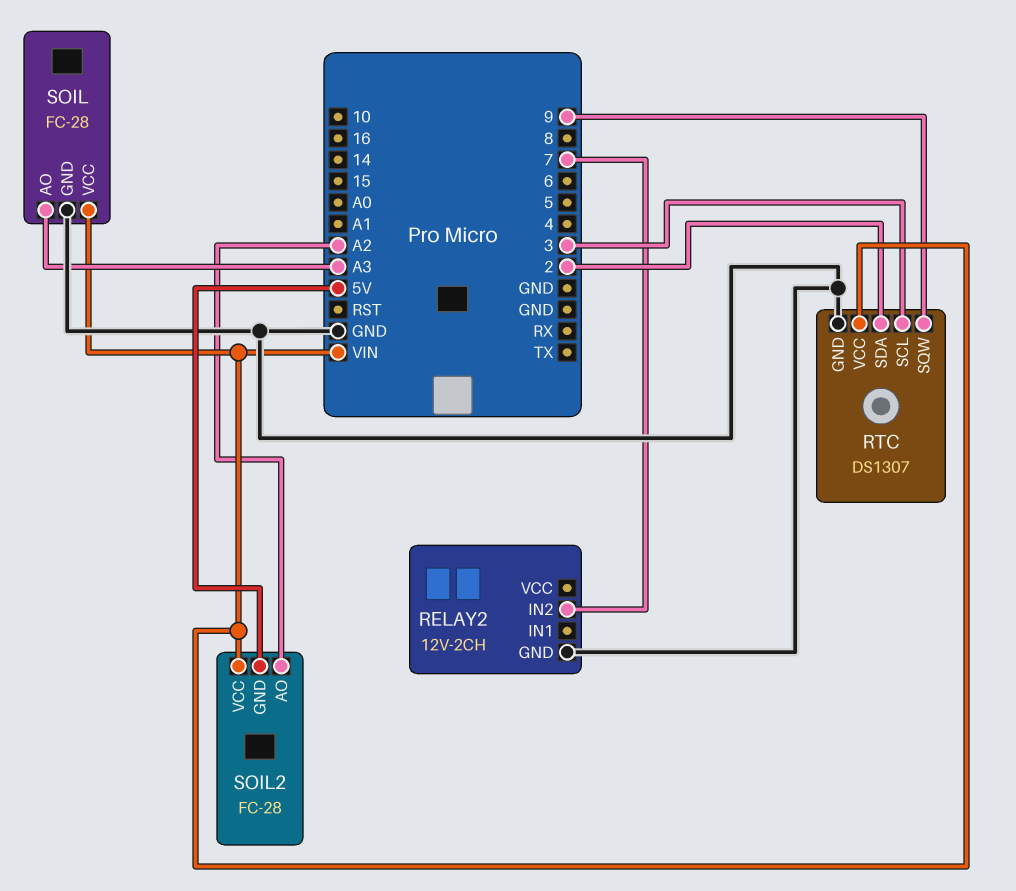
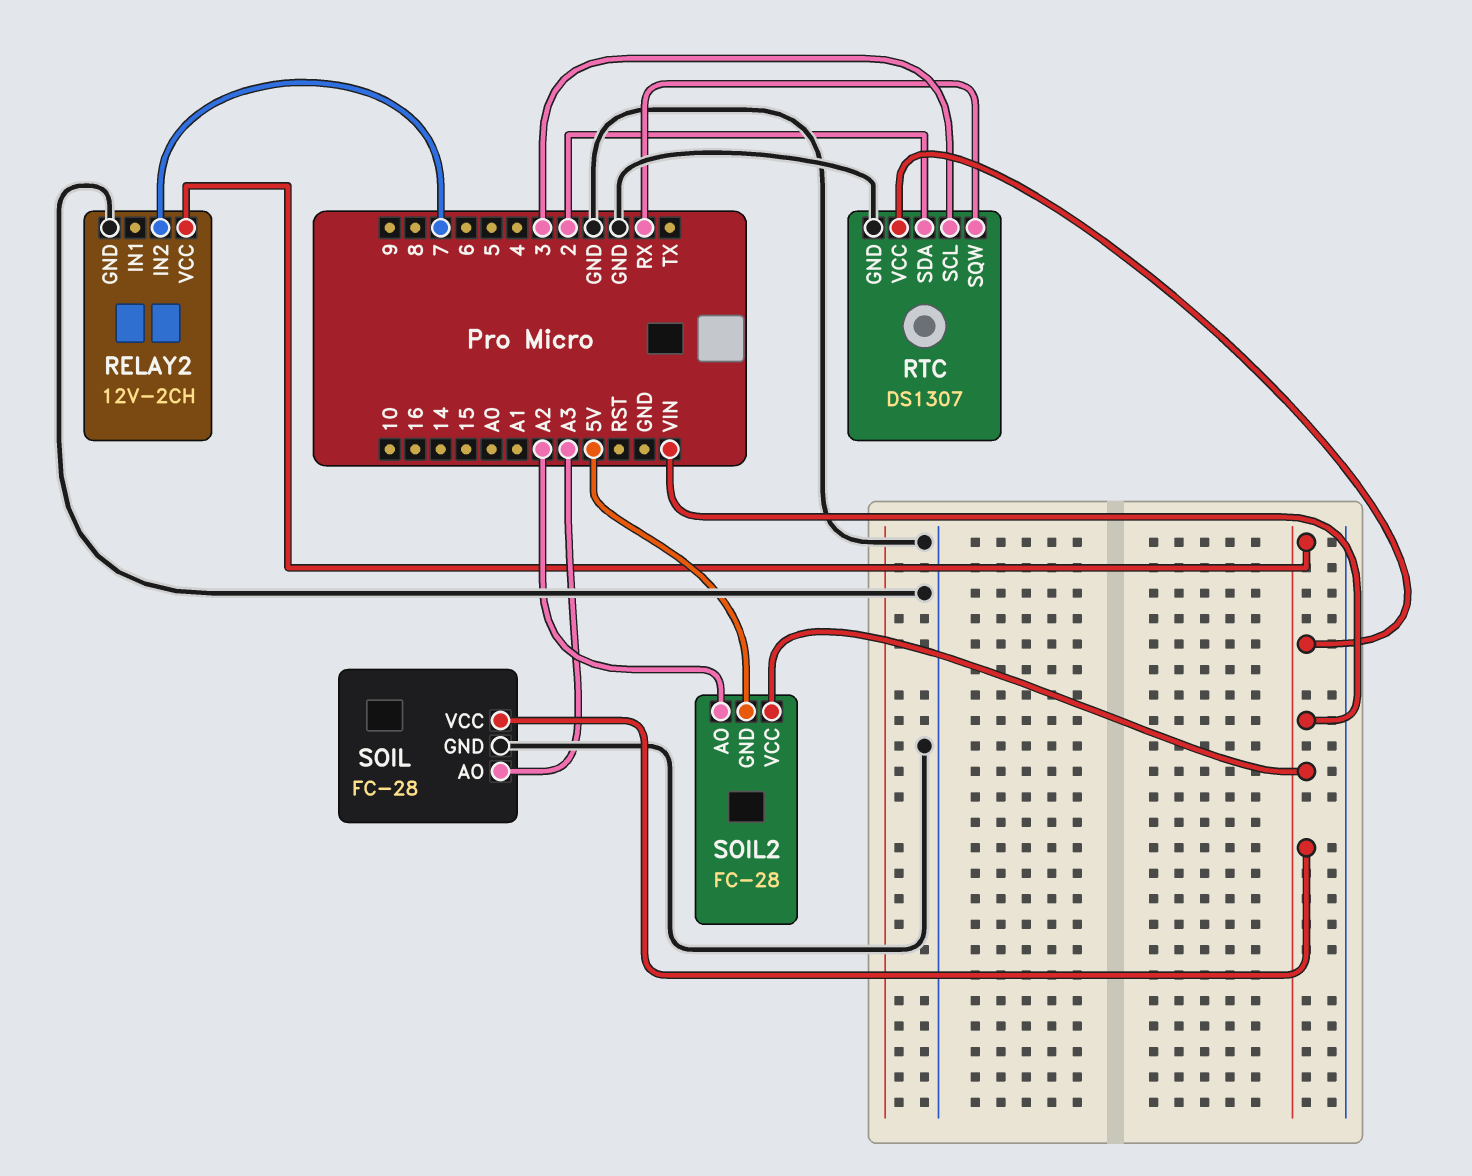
RELAY2 pin VCC: none -> VIN
RTC pin SQW: 9 -> RX

